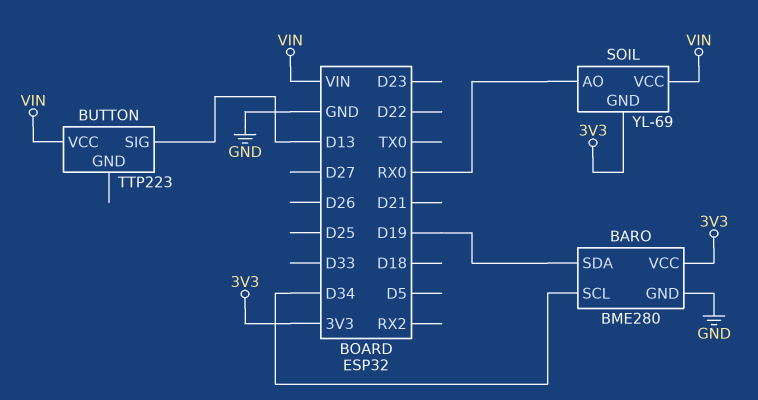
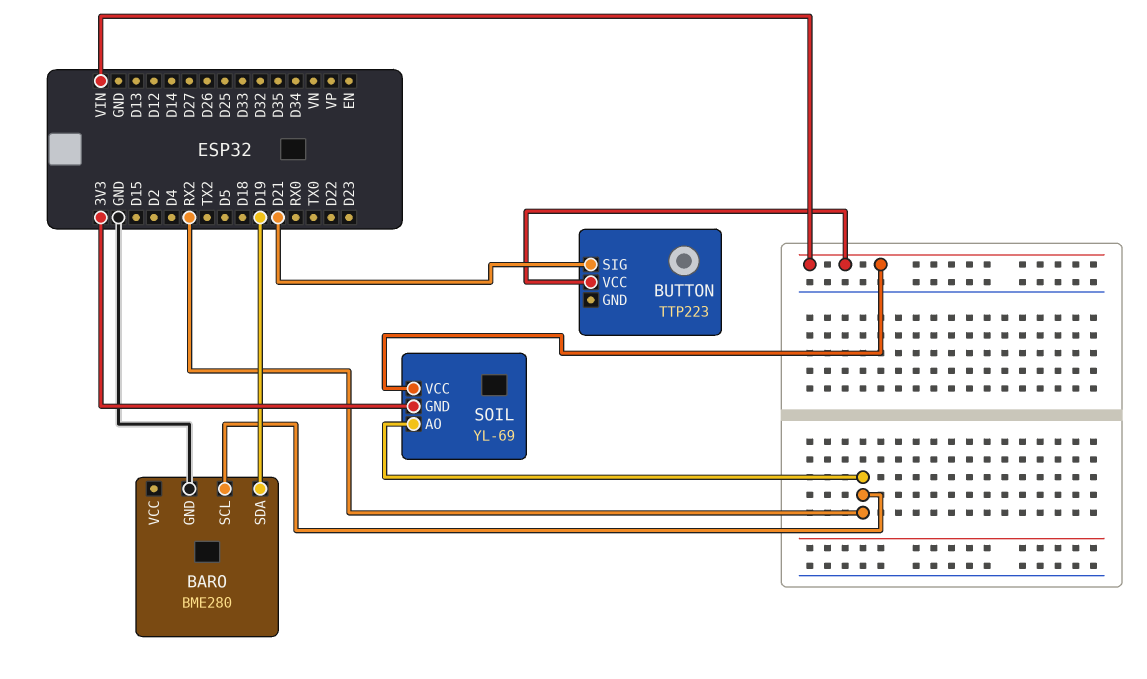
BARO pin SCL: D34 -> RX2
BARO pin VCC: 3V3 -> none
BUTTON pin SIG: D13 -> D21
SOIL pin AO: RX0 -> RX2

